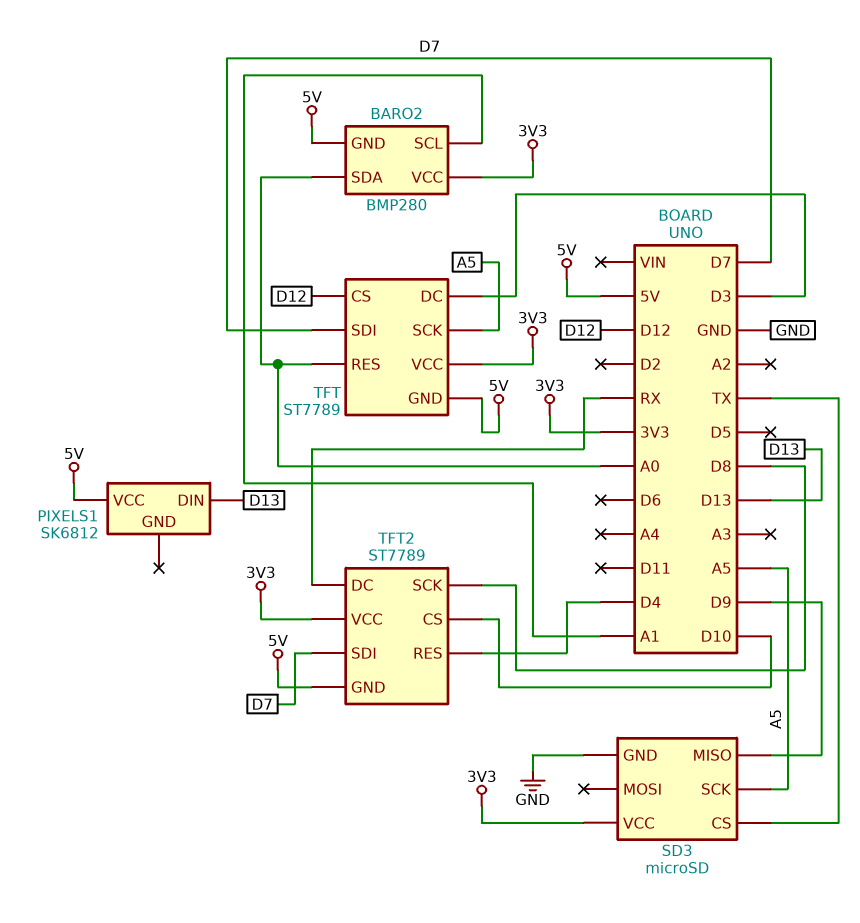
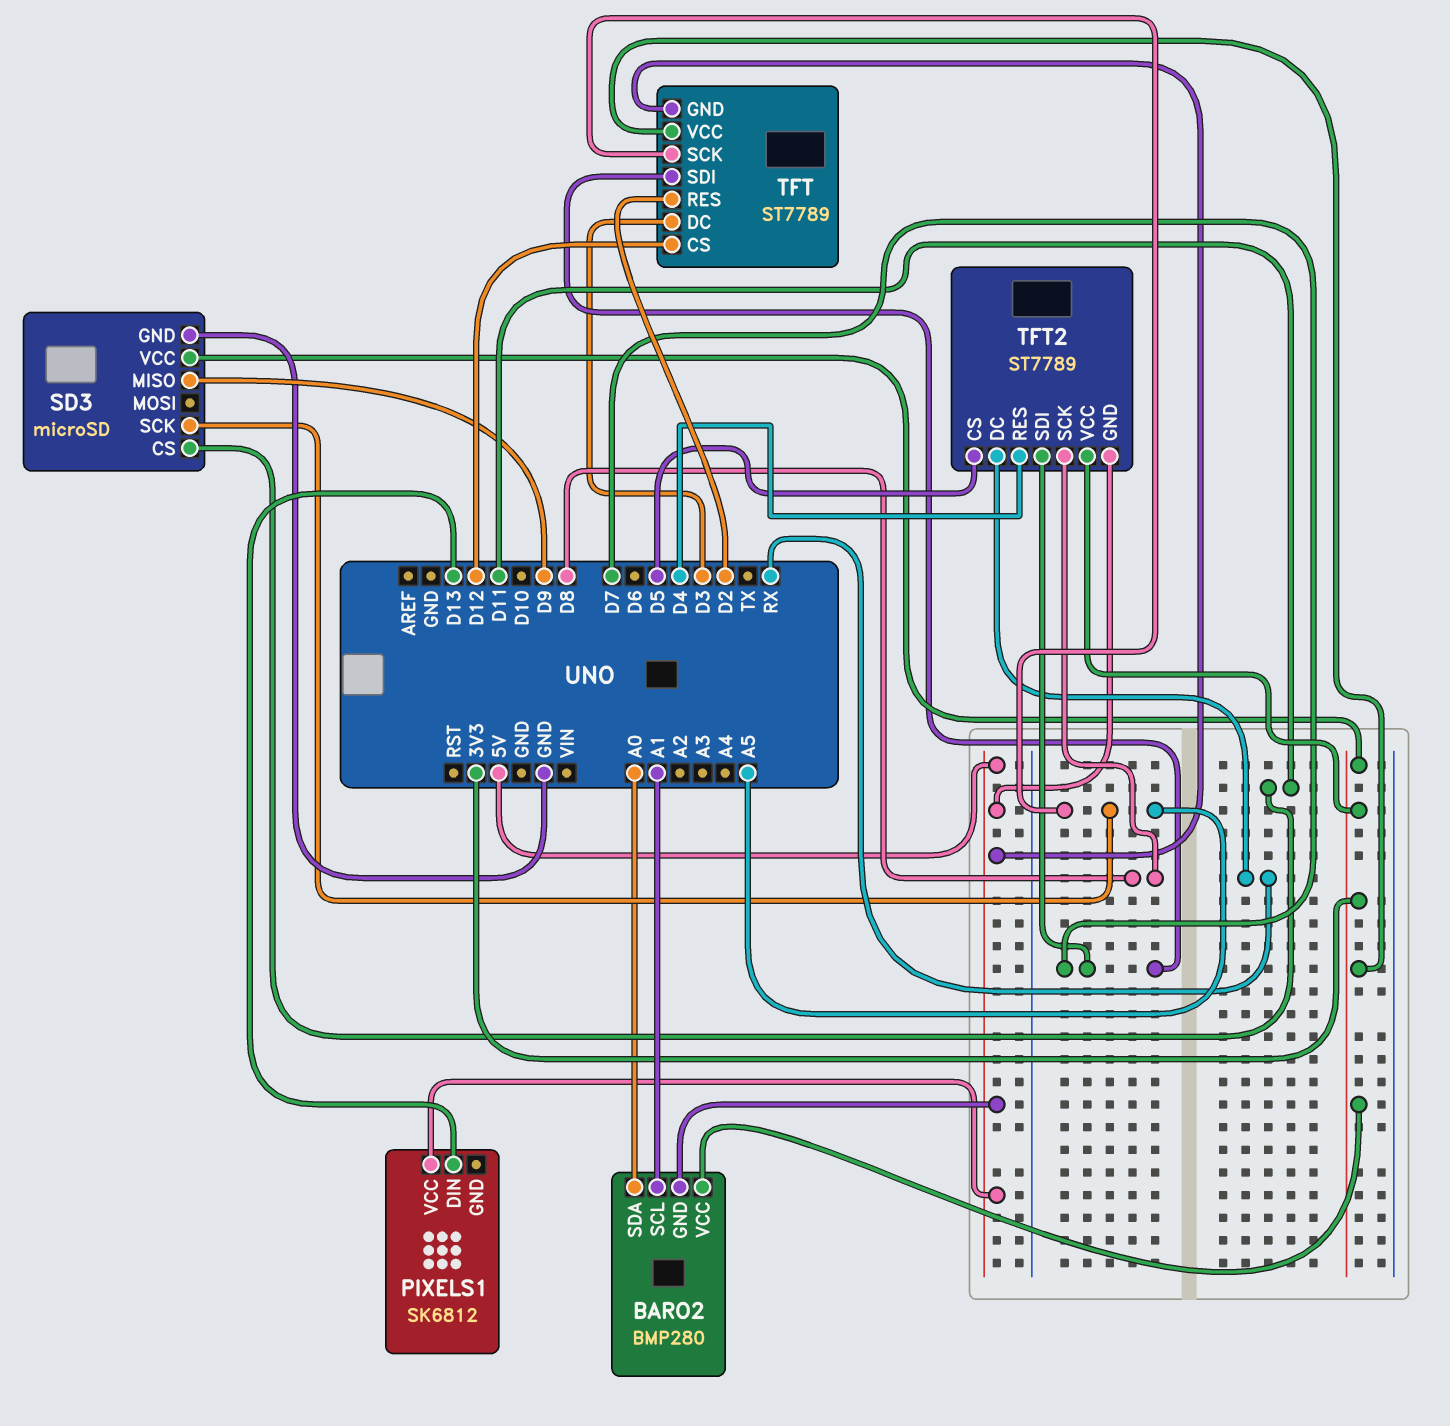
SD3 pin CS: TX -> D11
TFT pin RES: A0 -> D2
TFT2 pin CS: D10 -> D5

